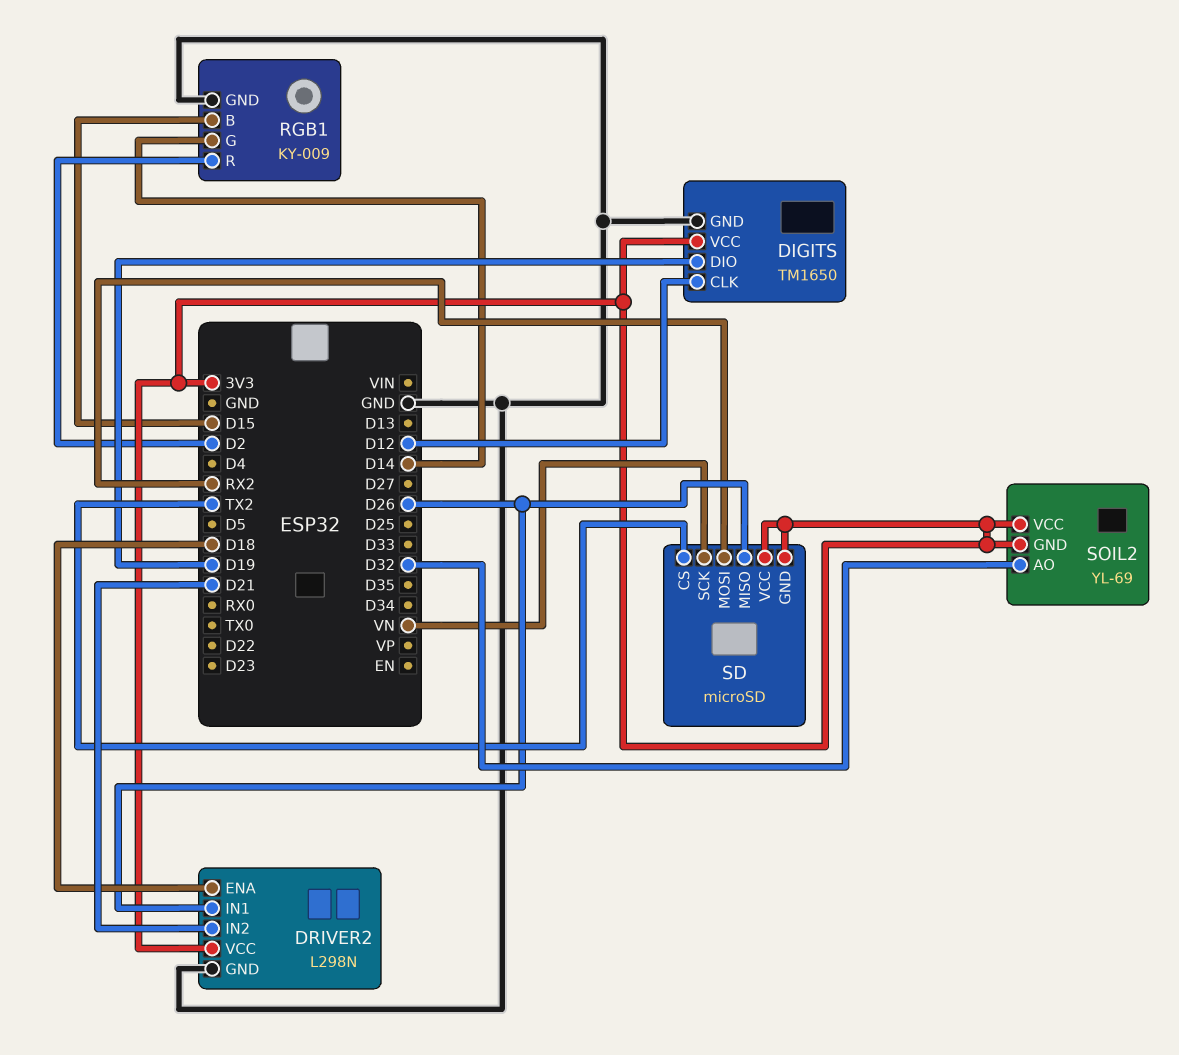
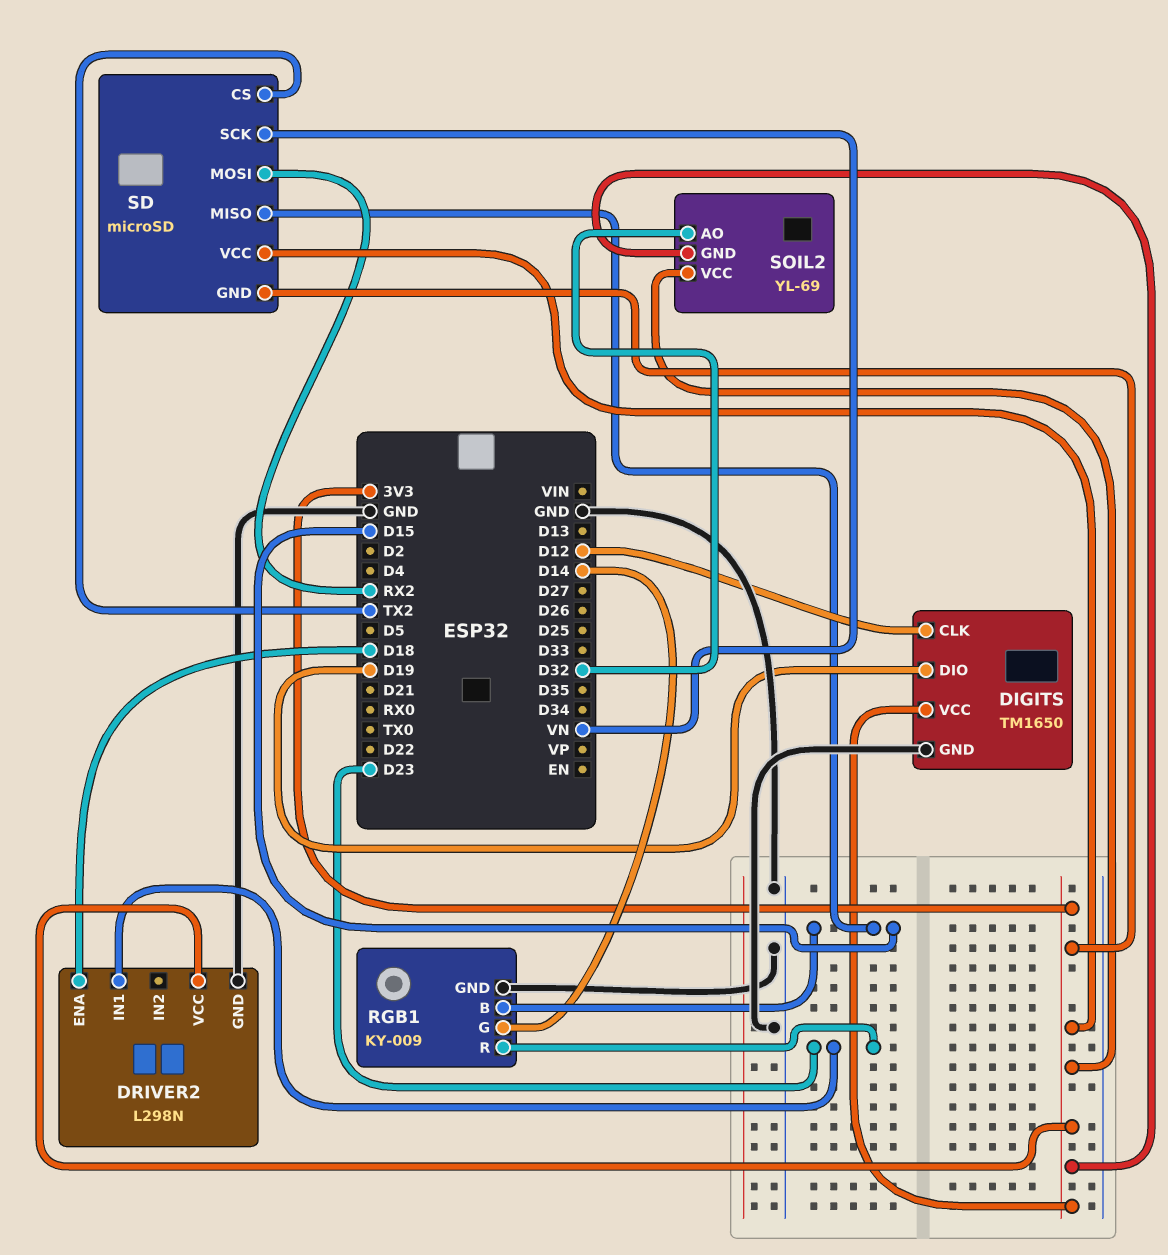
DRIVER2 pin IN1: D26 -> D23
DRIVER2 pin IN2: D21 -> none
RGB1 pin R: D2 -> D23
SD pin MISO: D26 -> D15

